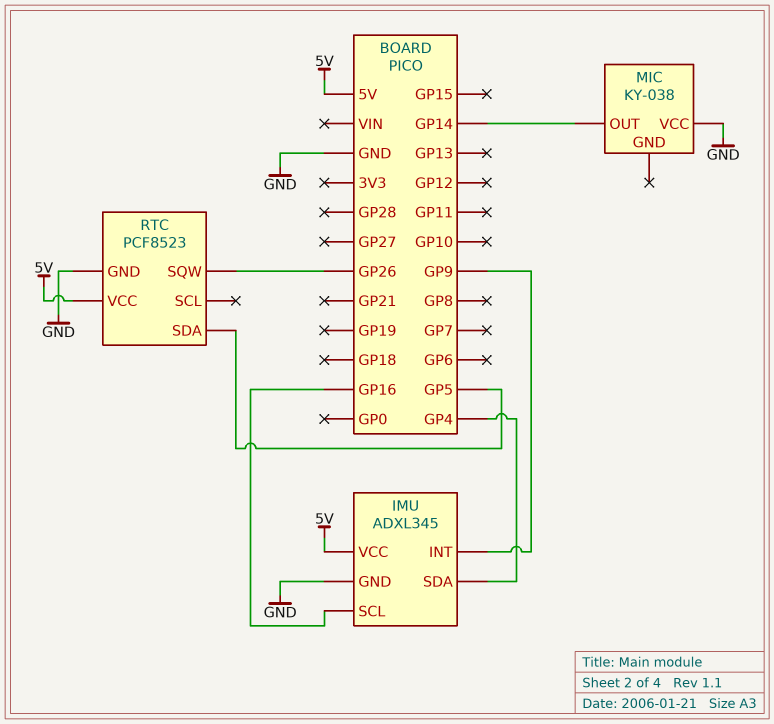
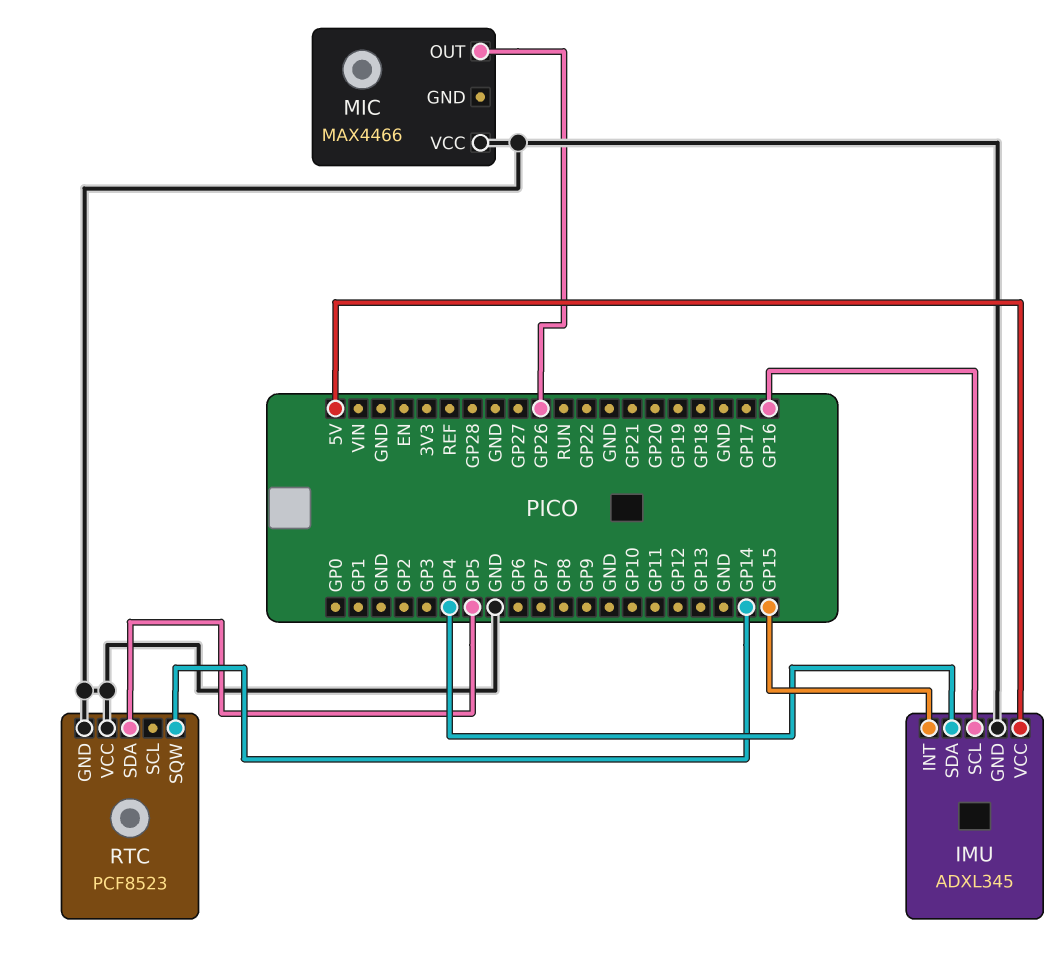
IMU pin INT: GP9 -> GP15
MIC: KY-038 -> MAX4466
MIC pin OUT: GP14 -> GP26
RTC pin SQW: GP26 -> GP14
RTC pin VCC: 5V -> GND

